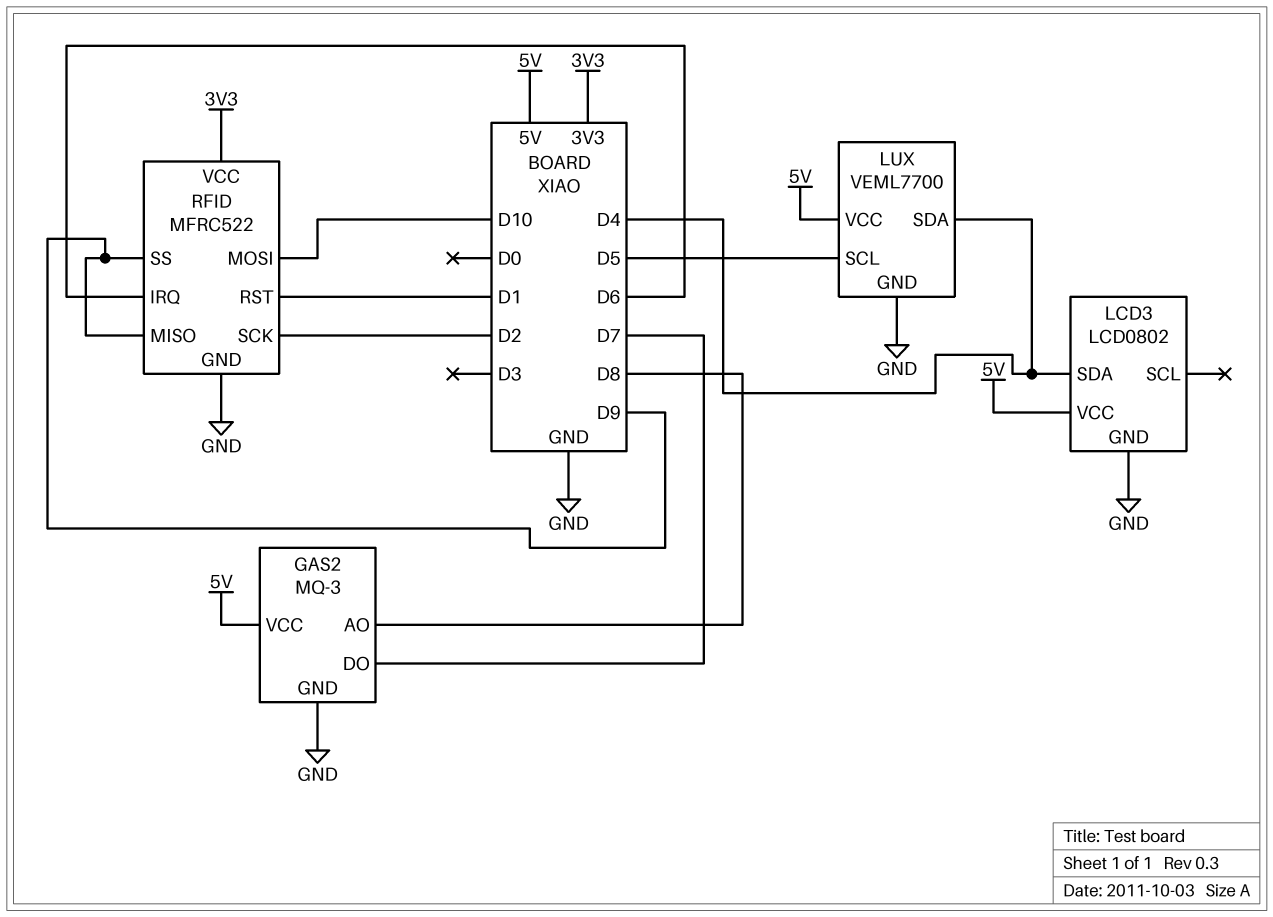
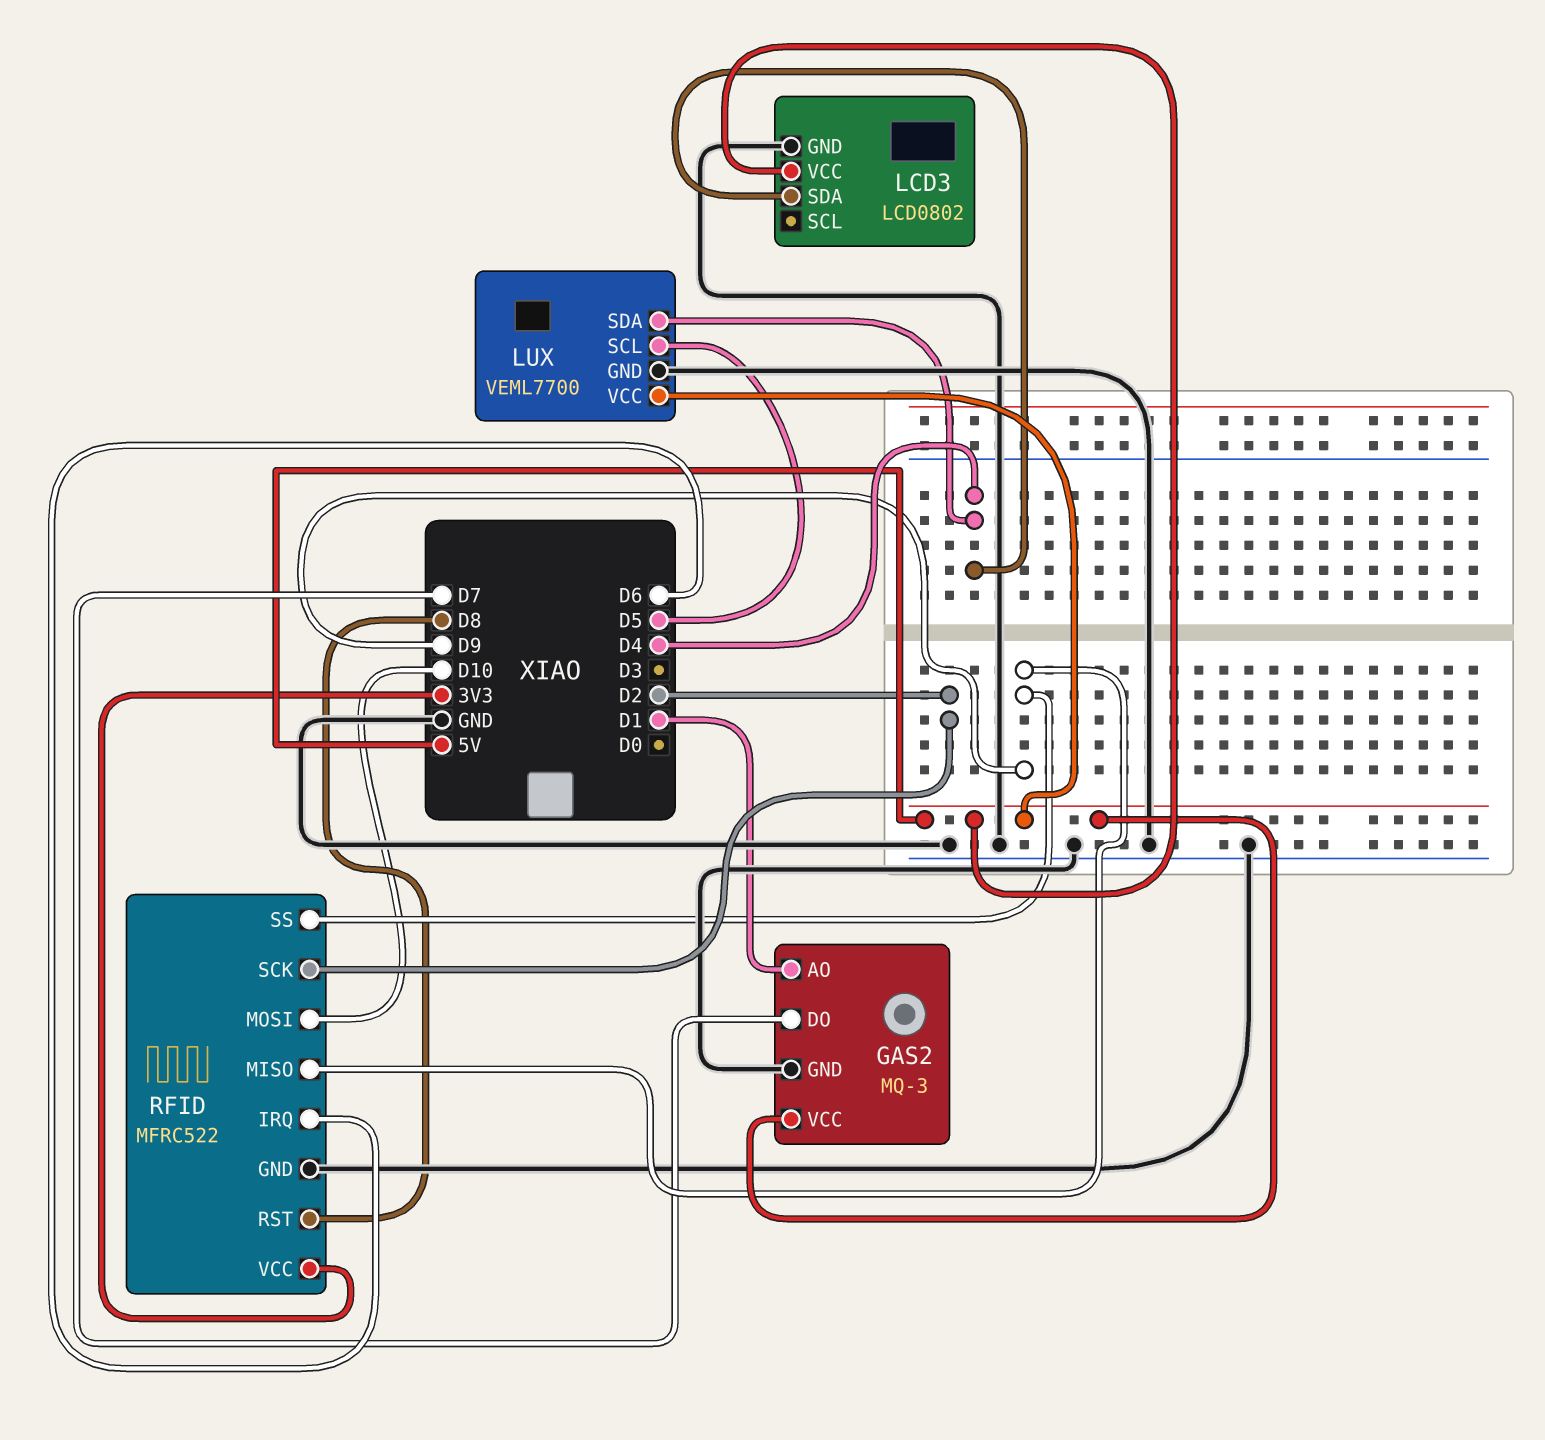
GAS2 pin AO: D8 -> D1
RFID pin RST: D1 -> D8

